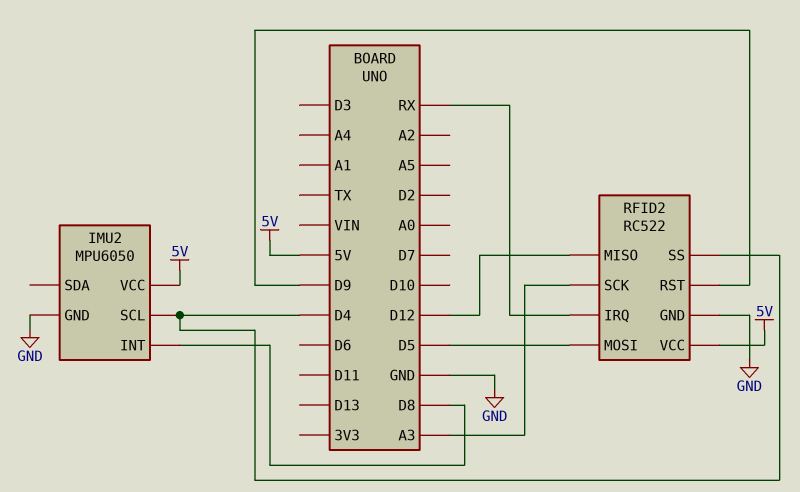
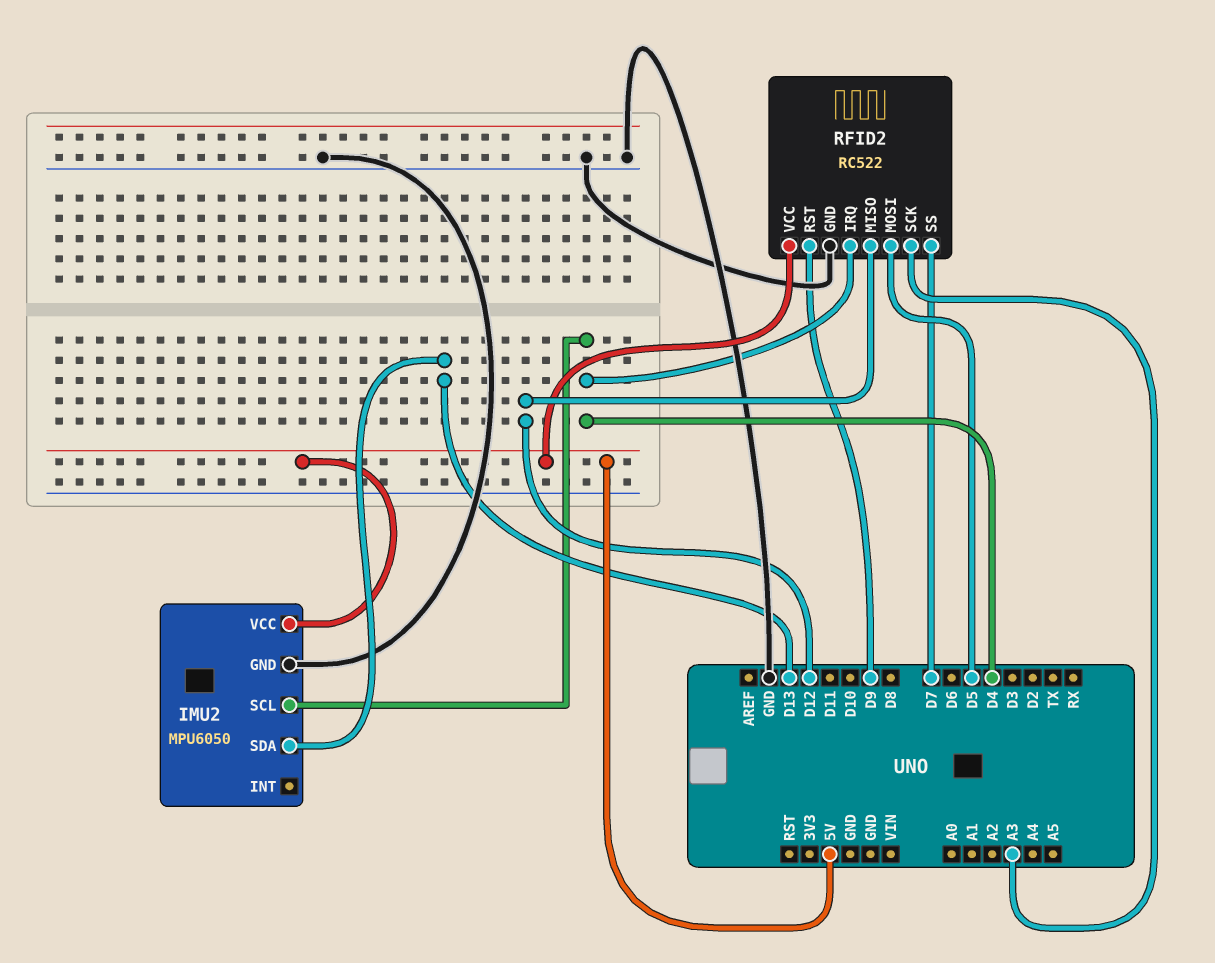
IMU2 pin INT: D8 -> none
IMU2 pin SDA: none -> D13
RFID2 pin IRQ: RX -> D4
RFID2 pin SS: D4 -> D7

